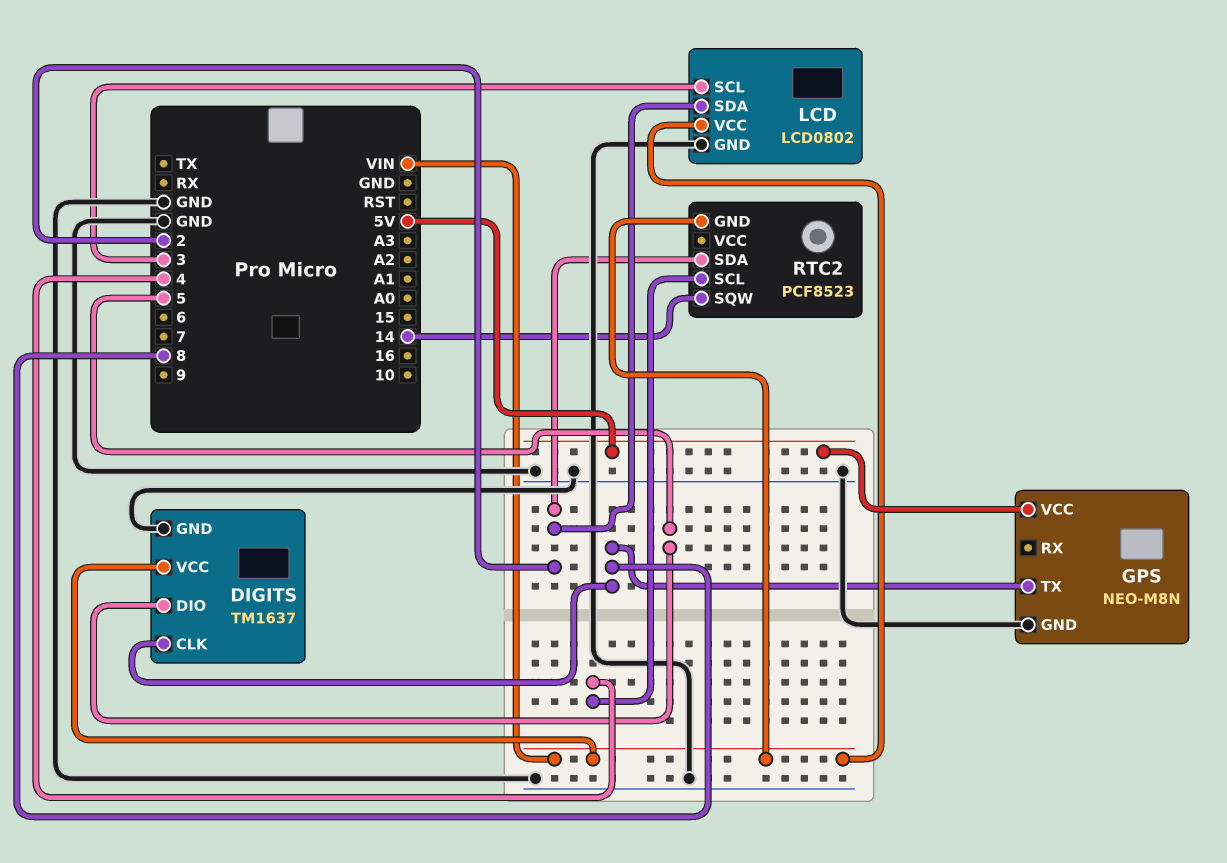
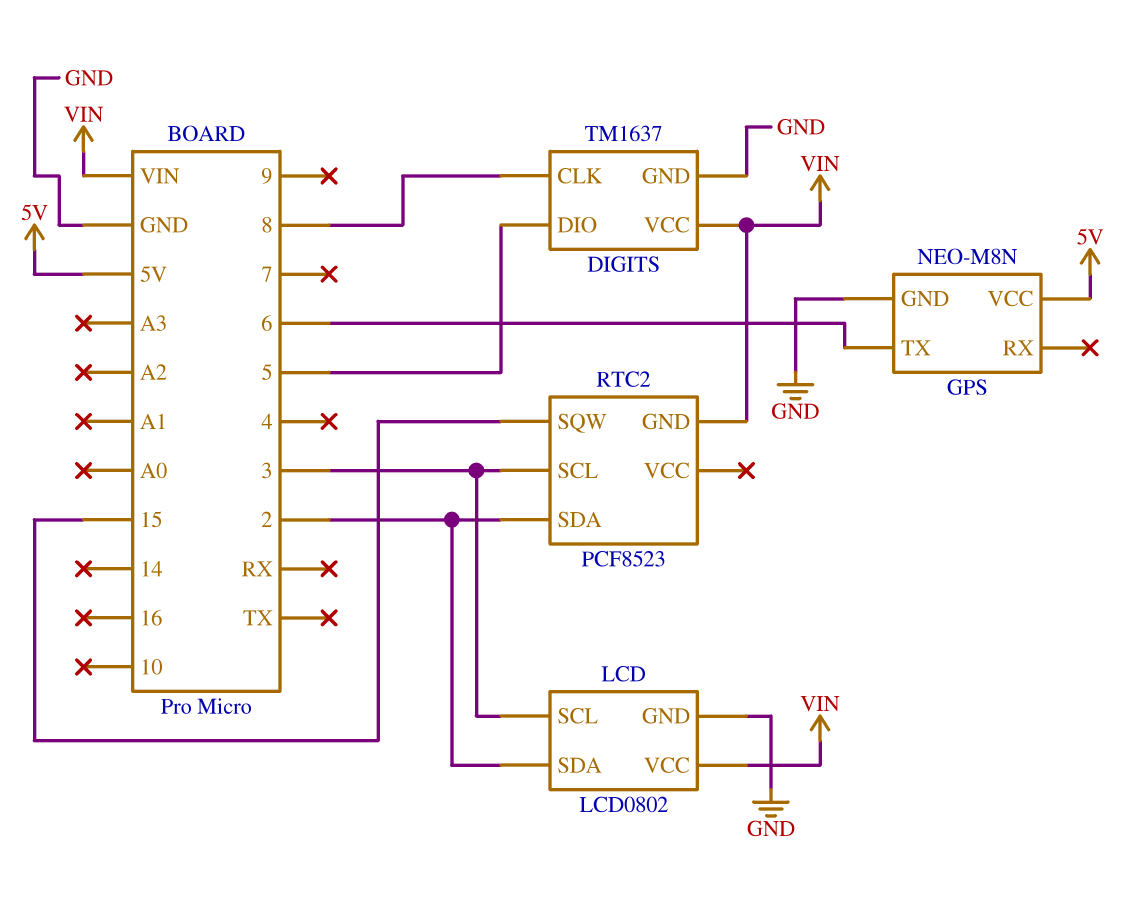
GPS pin TX: 8 -> 6
RTC2 pin SCL: 4 -> 3
RTC2 pin SQW: 14 -> 15

